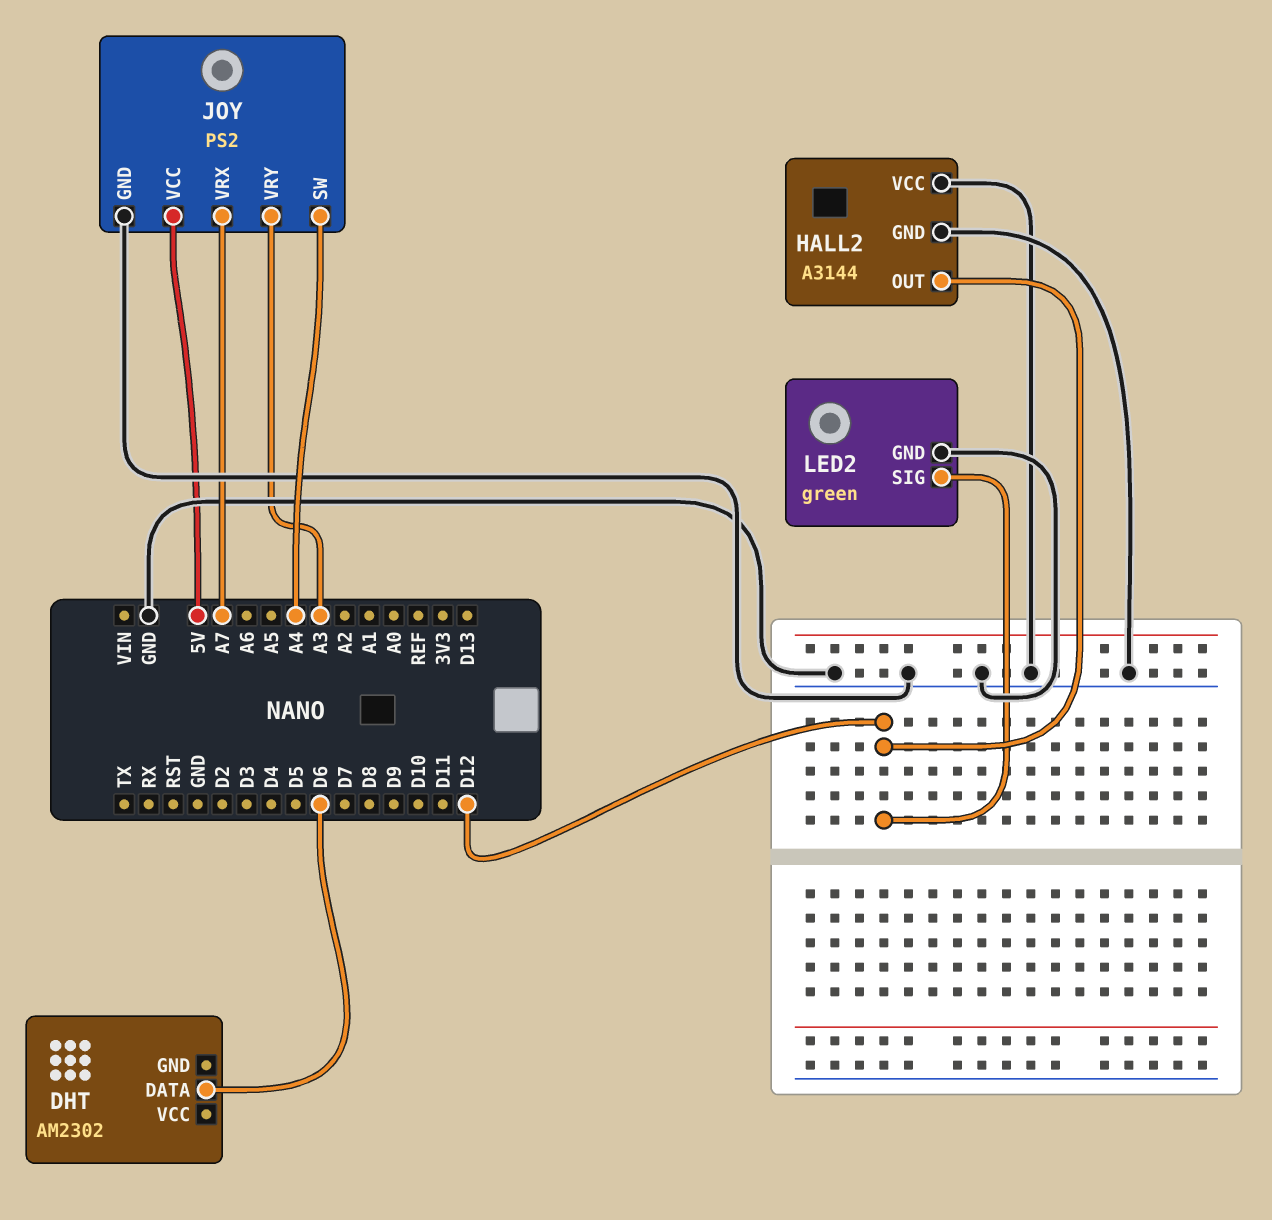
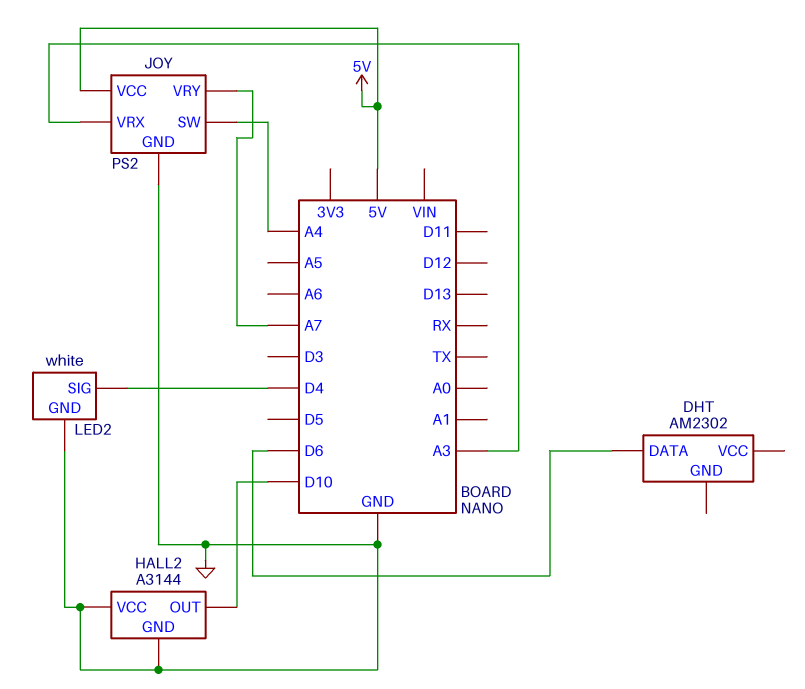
HALL2 pin OUT: D12 -> D10
JOY pin VRX: A7 -> A3
JOY pin VRY: A3 -> A7
LED2: green -> white
LED2 pin SIG: D12 -> D4

